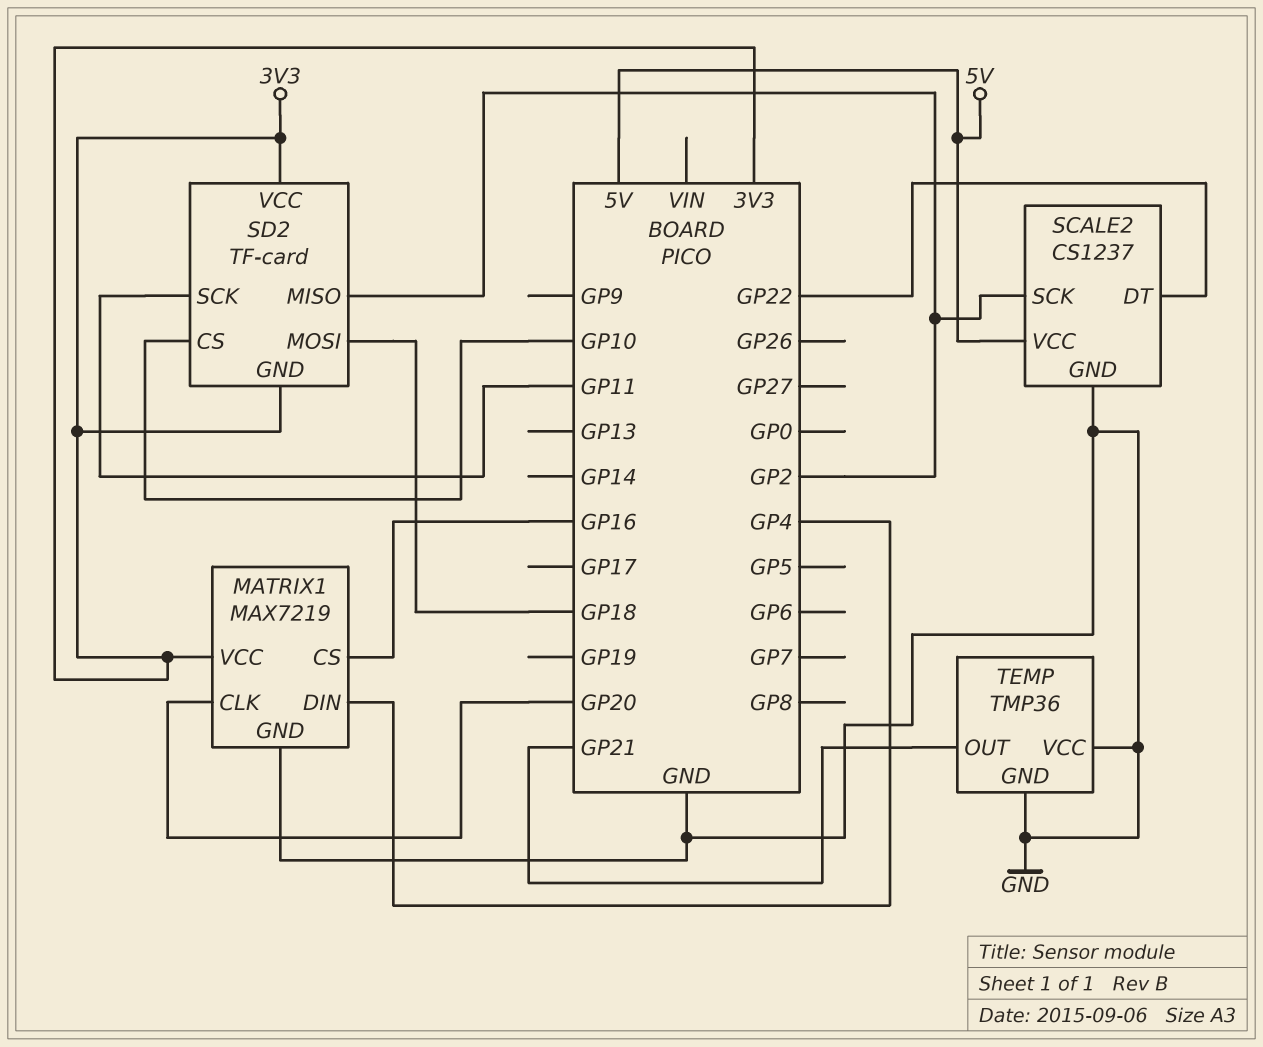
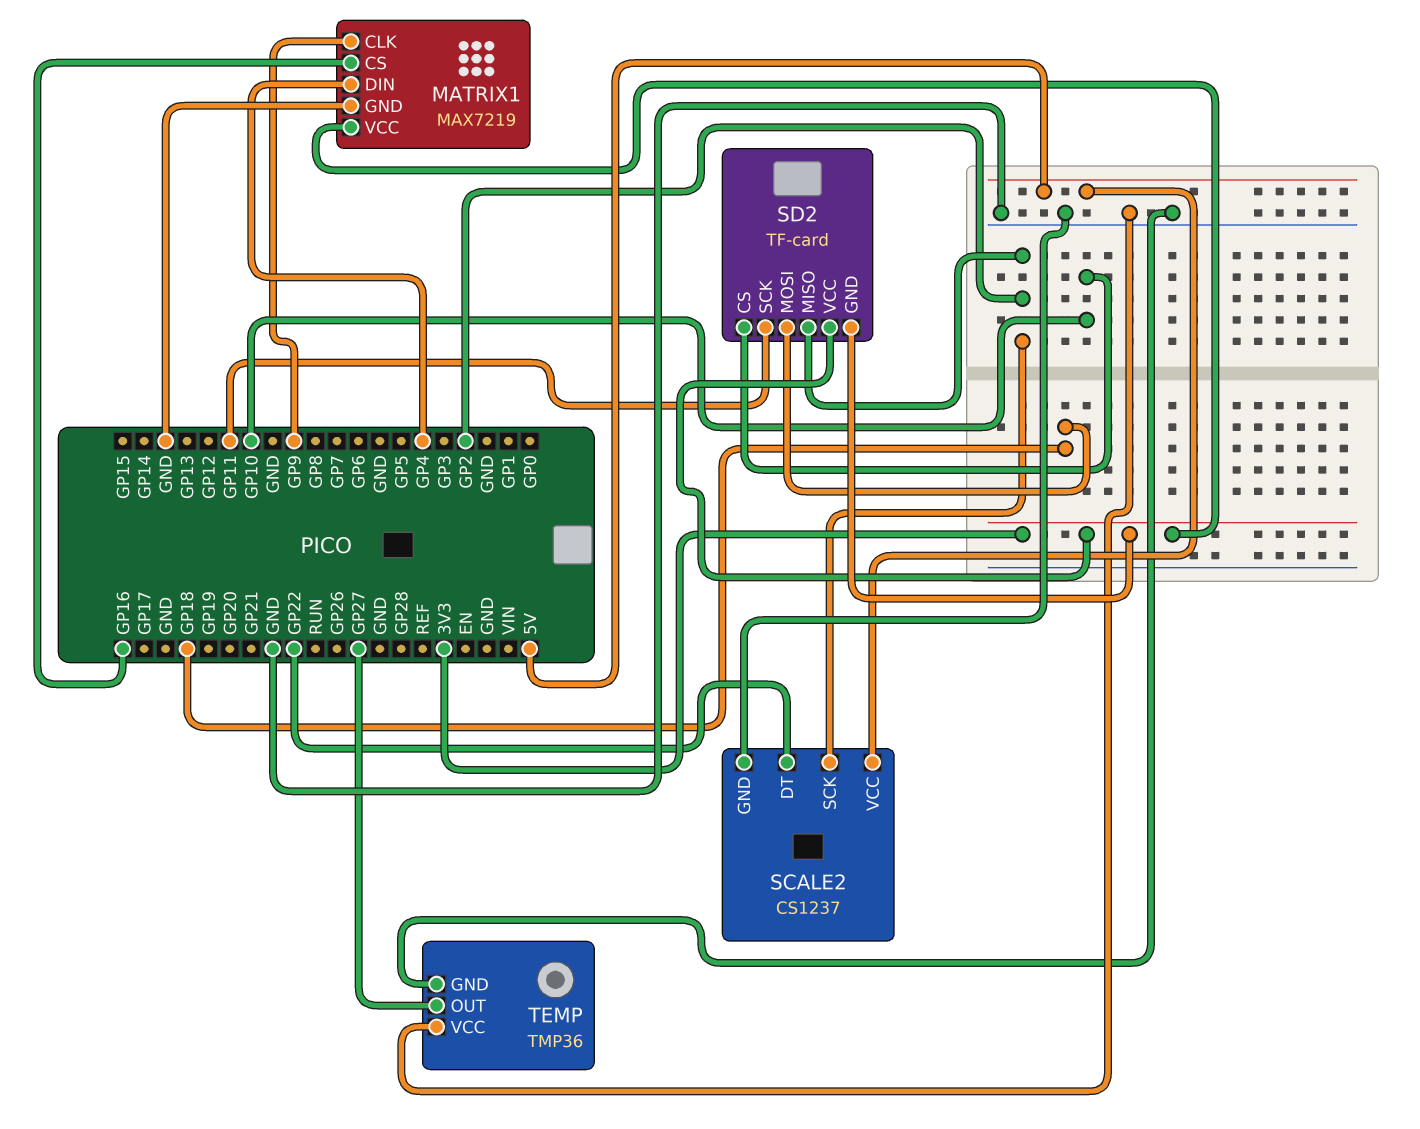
MATRIX1 pin CLK: GP20 -> GP9
TEMP pin OUT: GP21 -> GP27

